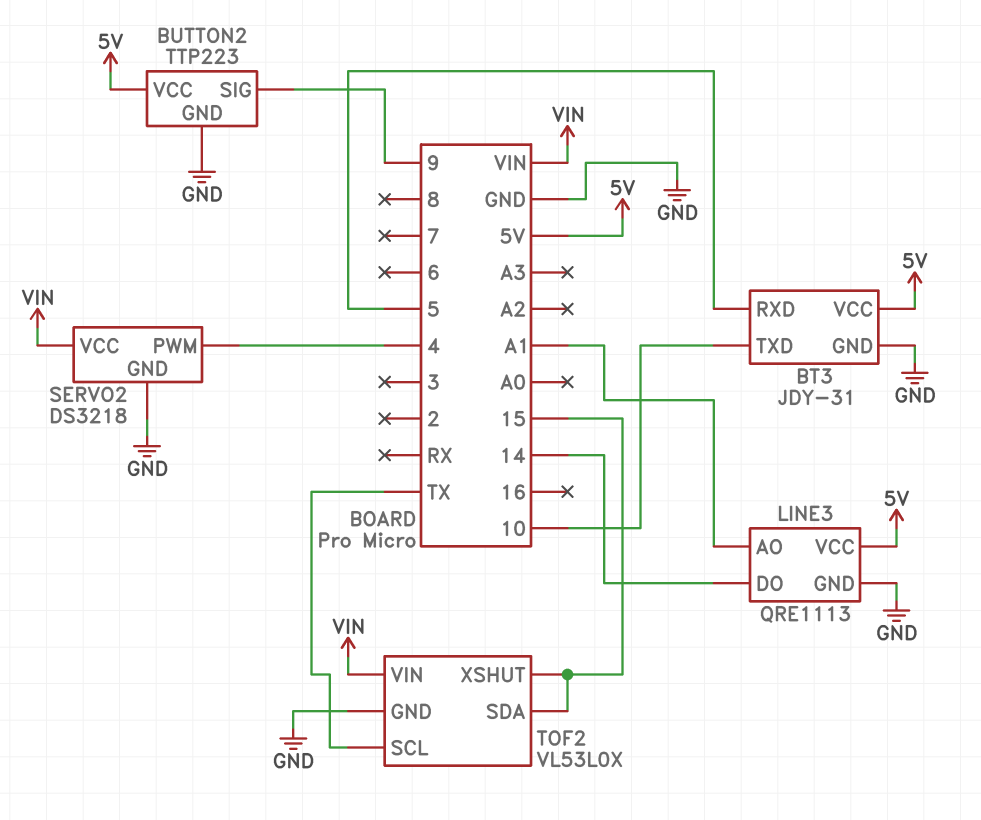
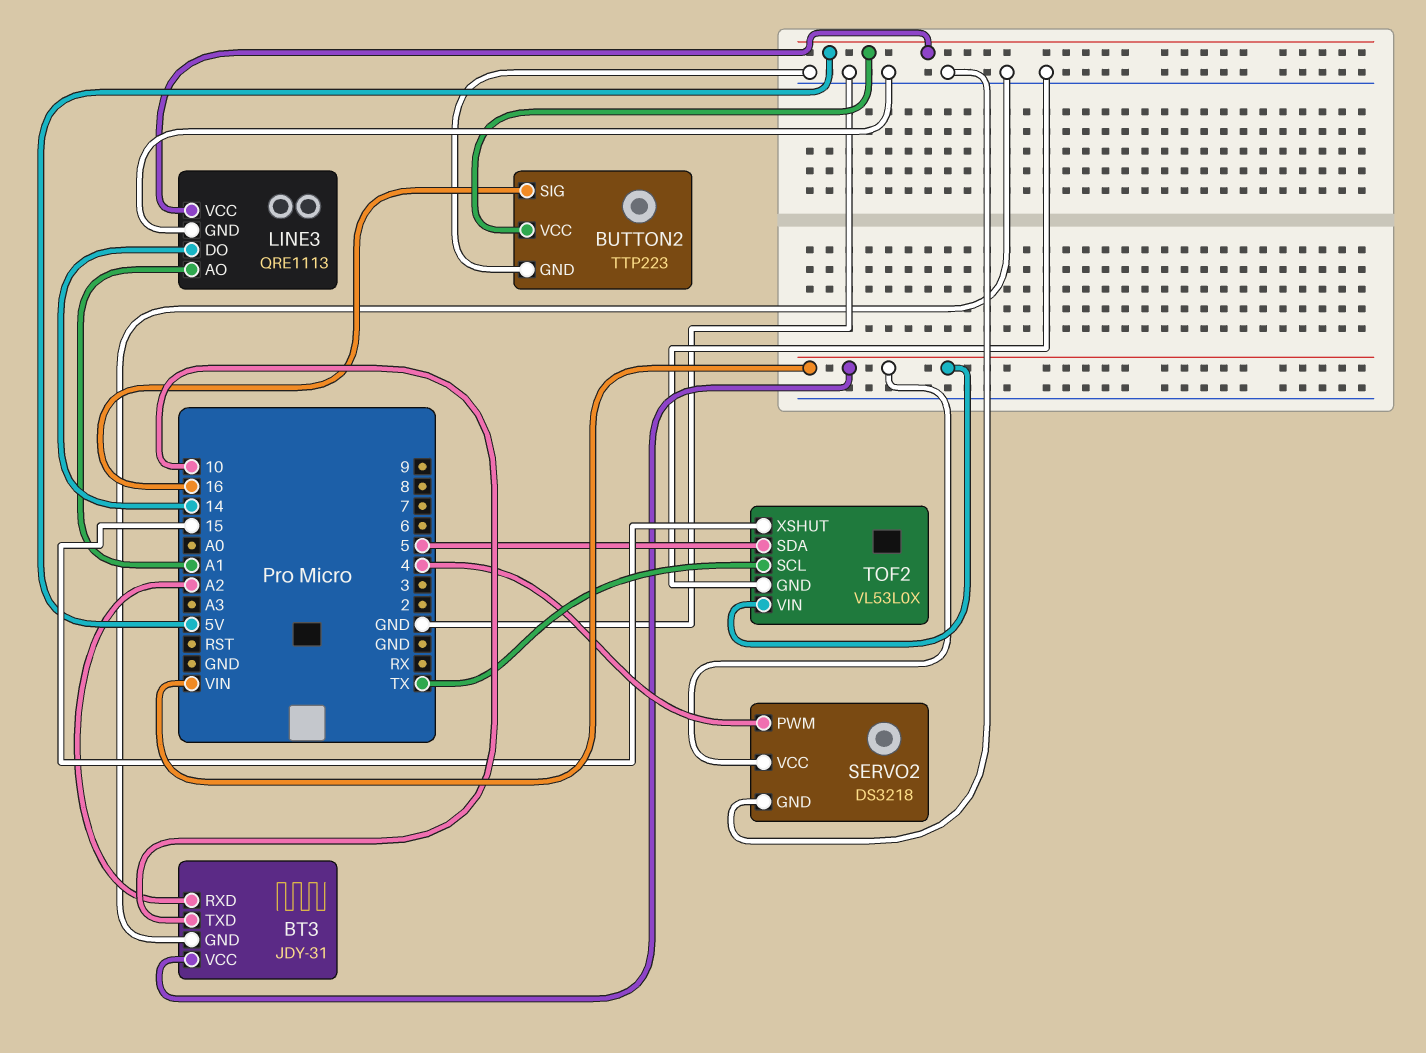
BT3 pin RXD: 5 -> A2
BT3 pin VCC: 5V -> VIN
BUTTON2 pin SIG: 9 -> 16
TOF2 pin SDA: 15 -> 5

